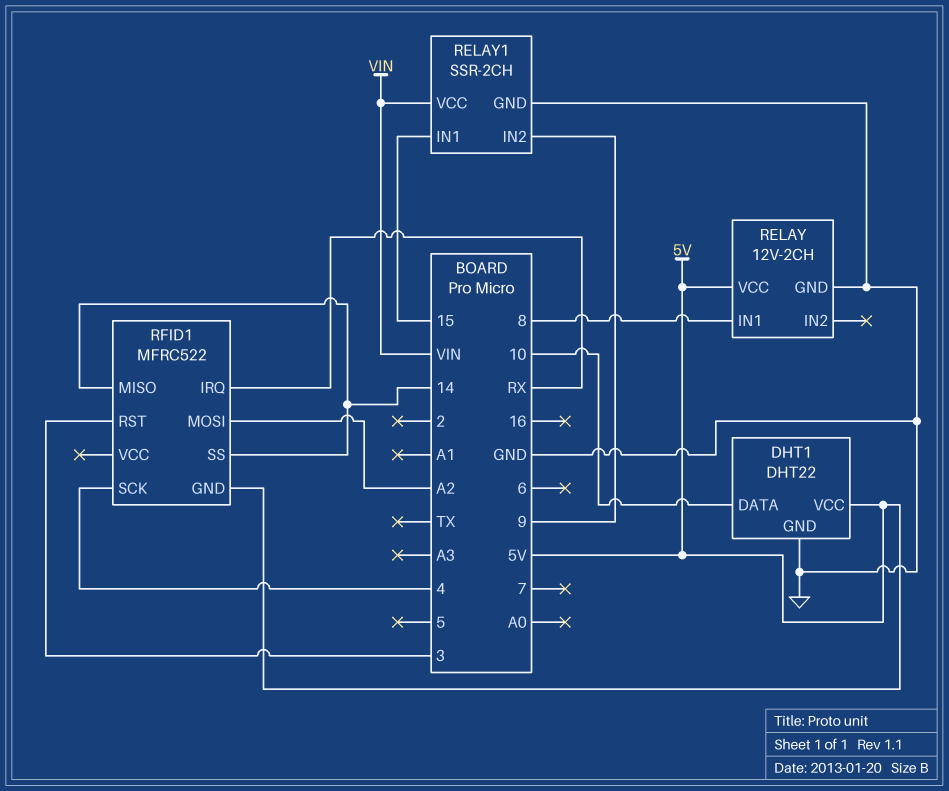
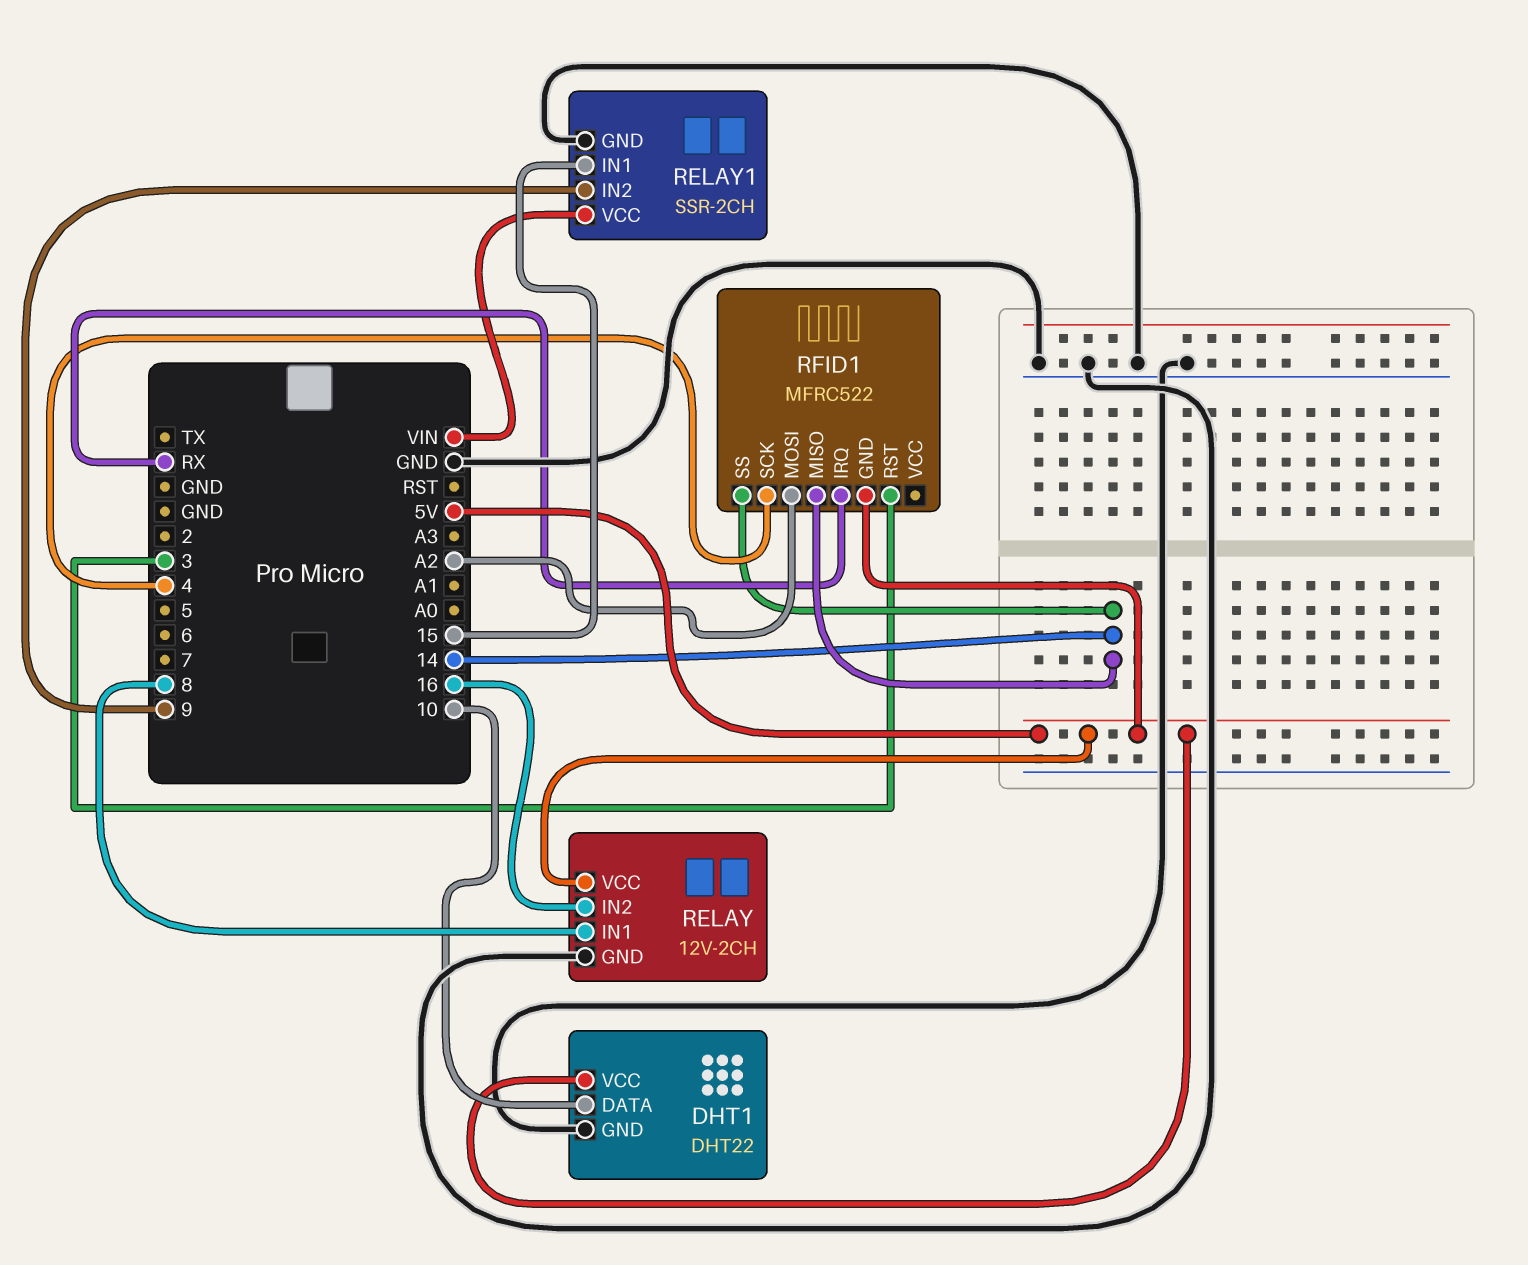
RELAY pin IN2: none -> 16

